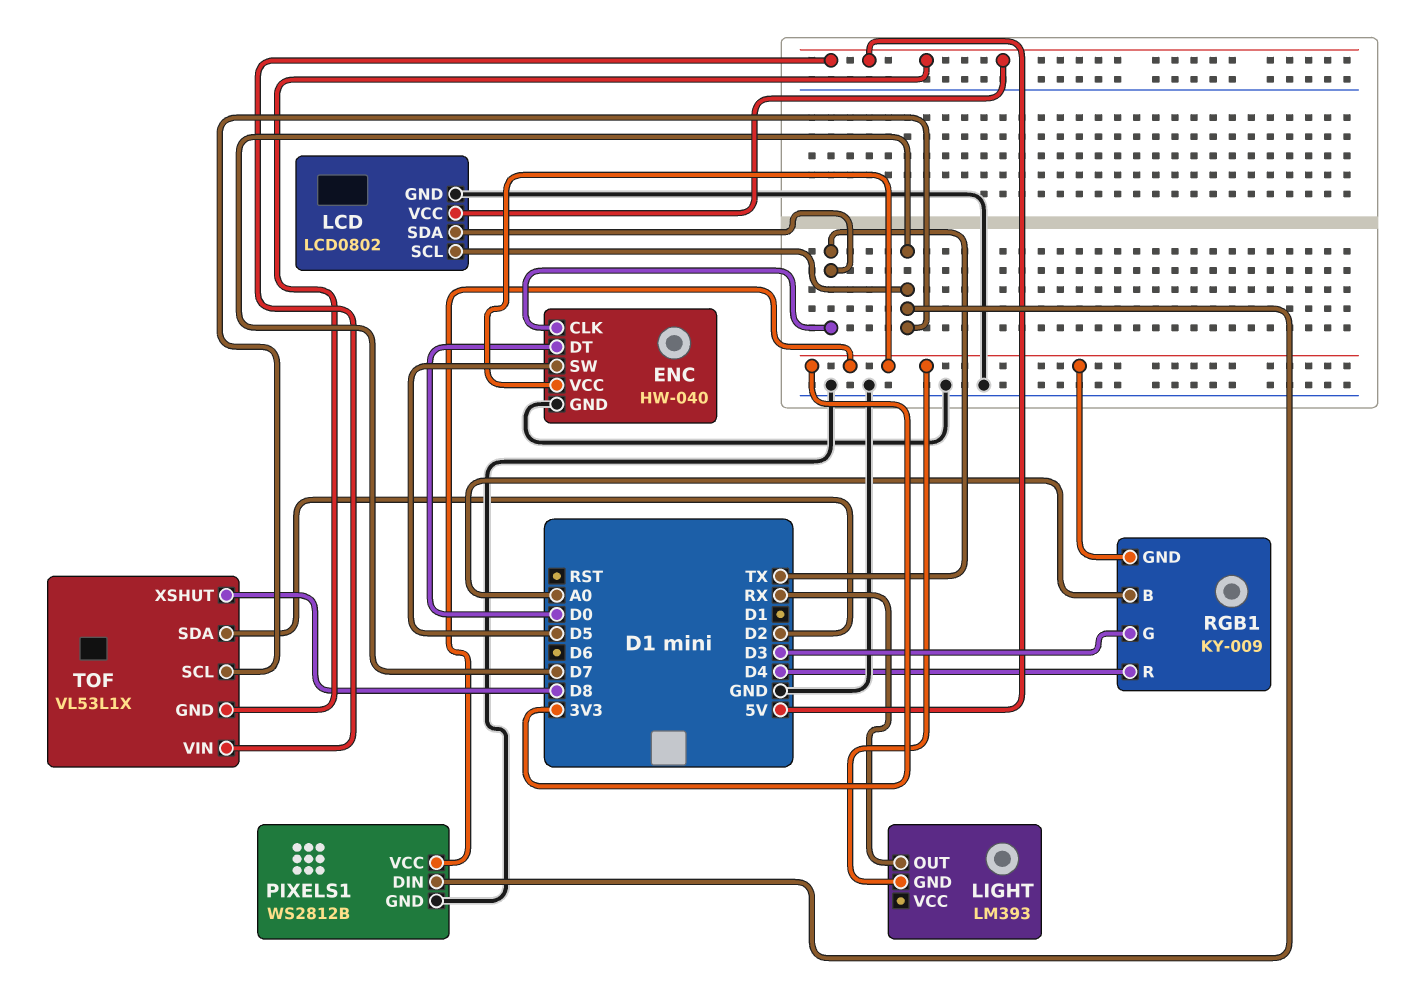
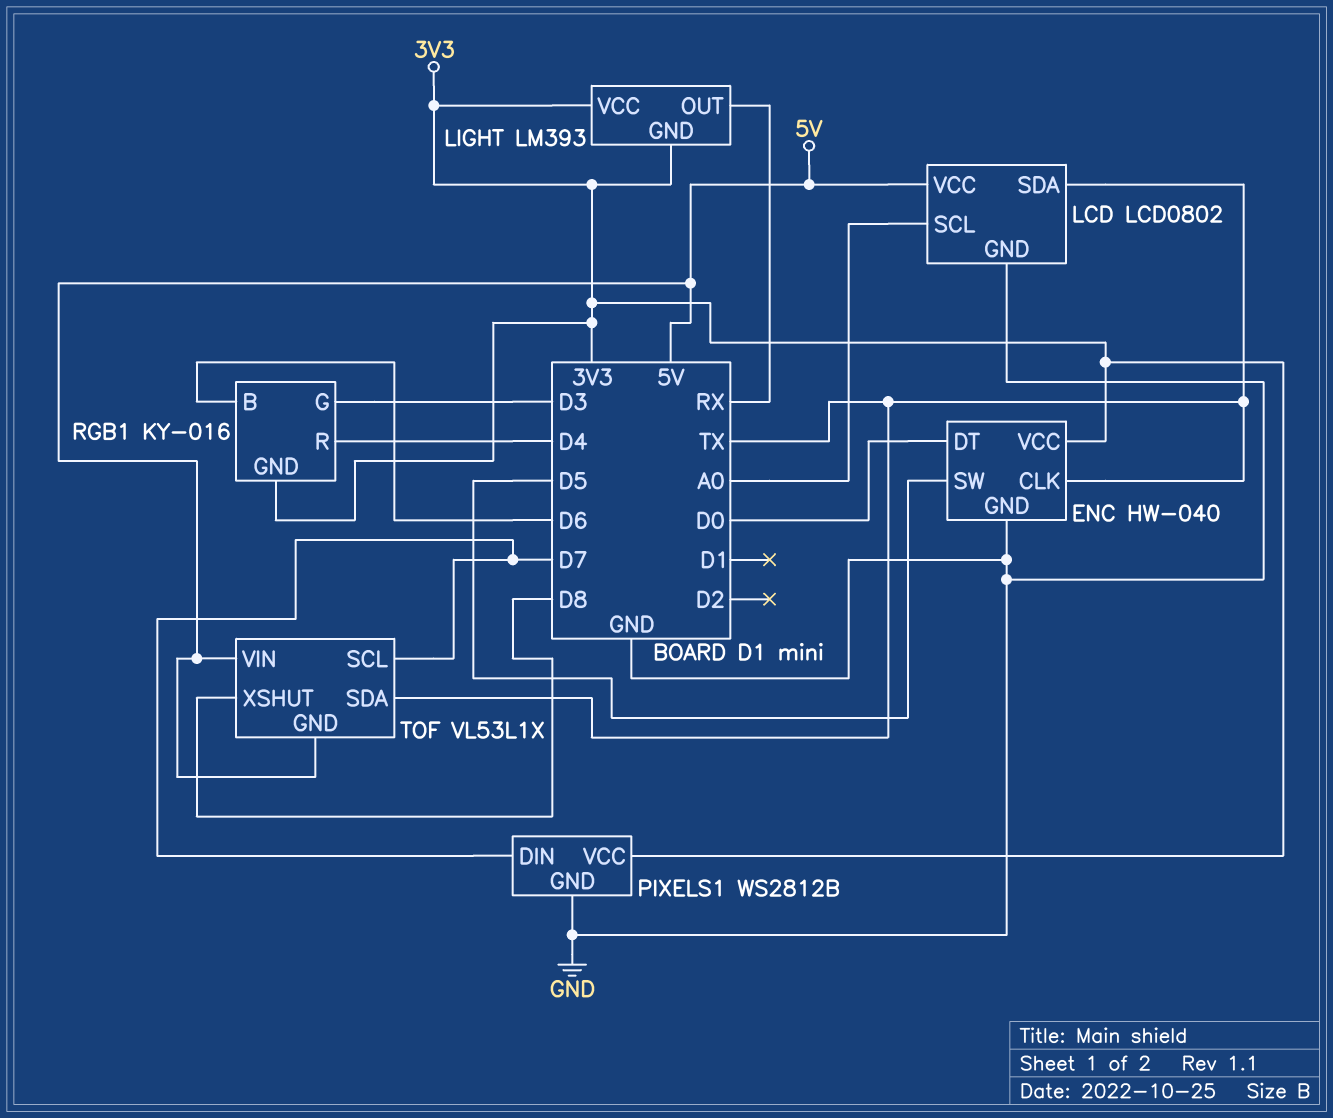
LCD pin SCL: D7 -> A0
LIGHT pin VCC: none -> 3V3
RGB1: KY-009 -> KY-016
RGB1 pin B: A0 -> D6
TOF pin SDA: D2 -> TX

